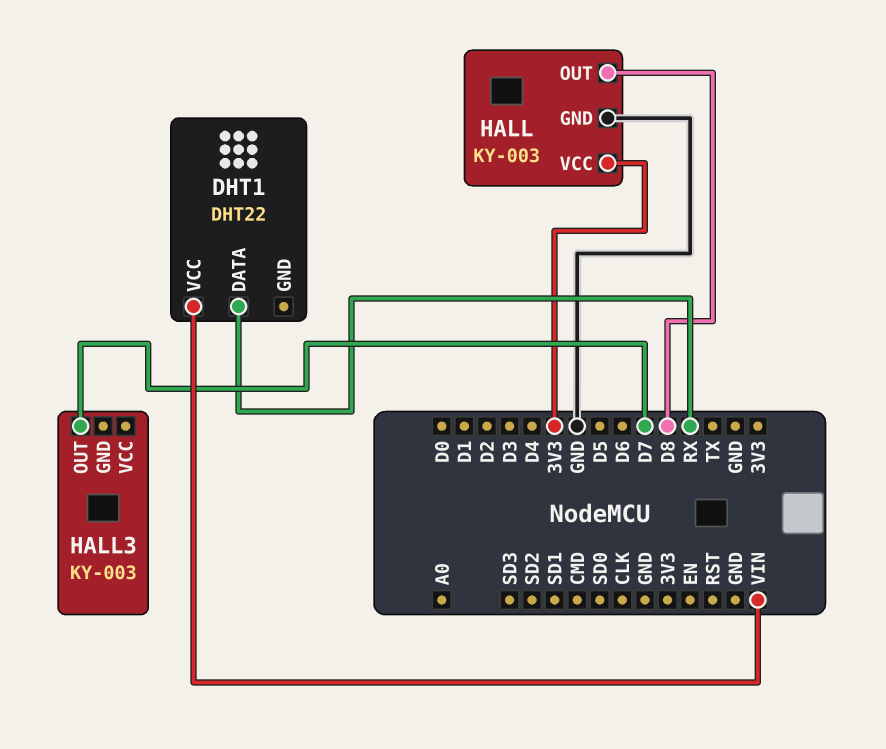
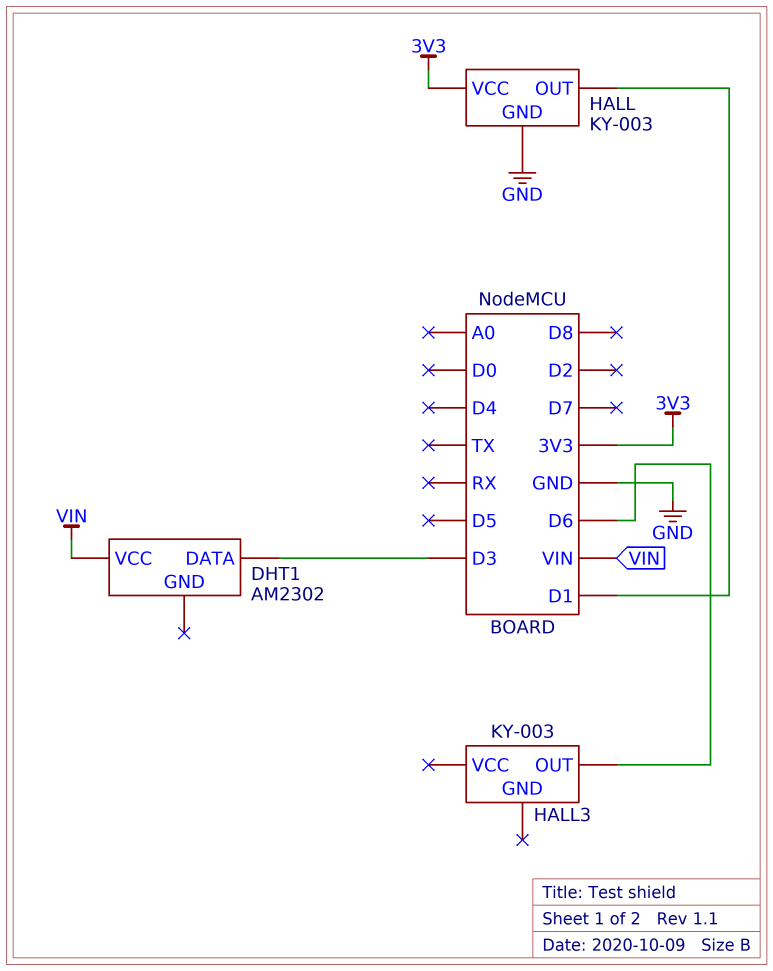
DHT1: DHT22 -> AM2302
DHT1 pin DATA: RX -> D3
HALL pin OUT: D8 -> D1
HALL3 pin OUT: D7 -> D6

